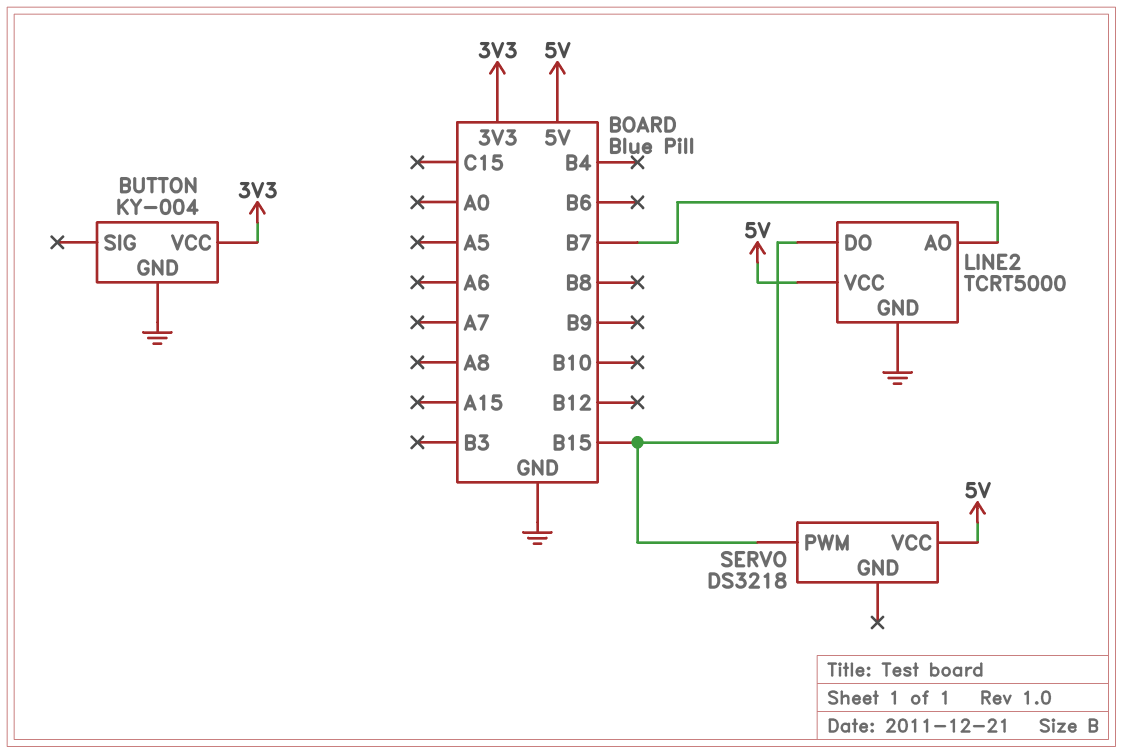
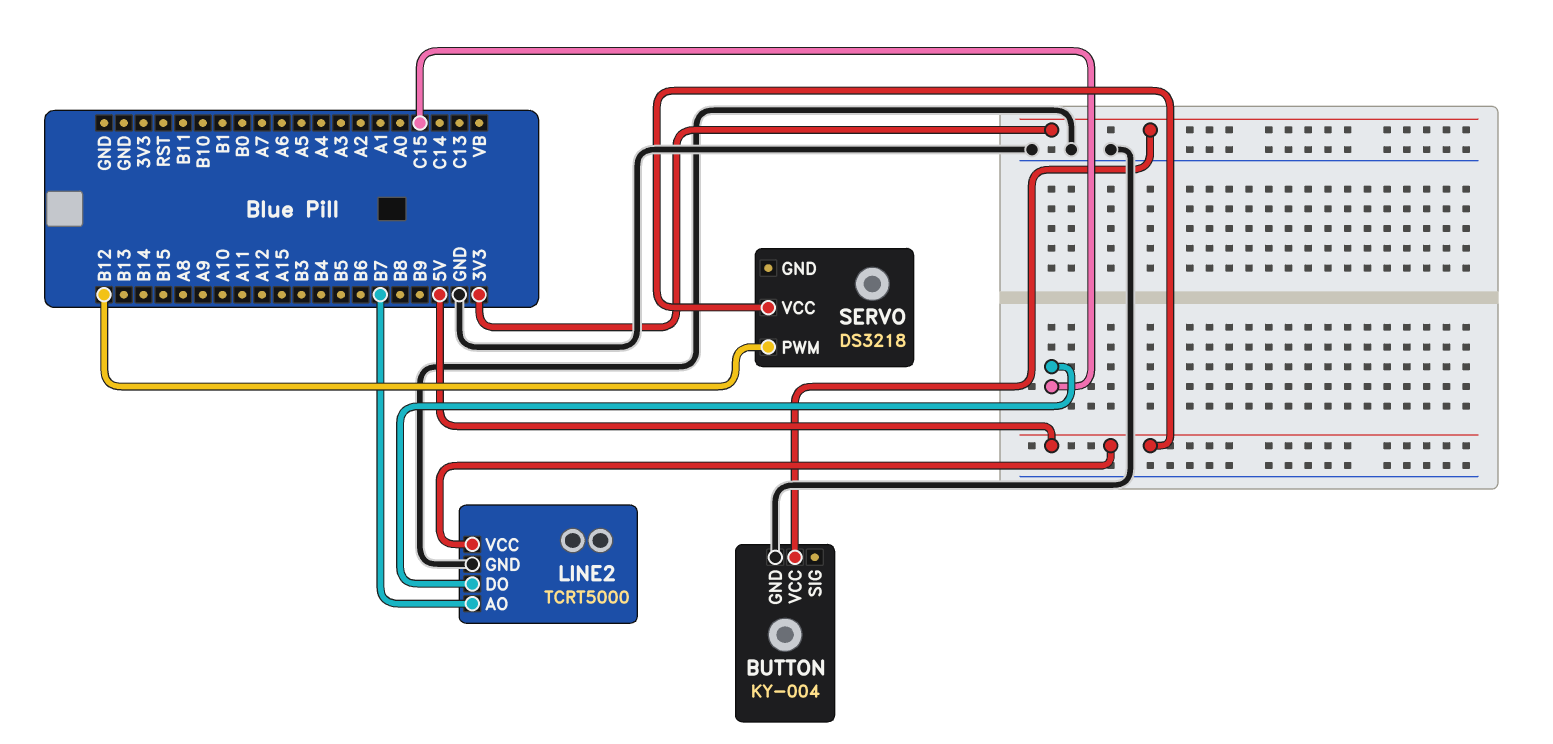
LINE2 pin DO: B15 -> C15
SERVO pin PWM: B15 -> B12

